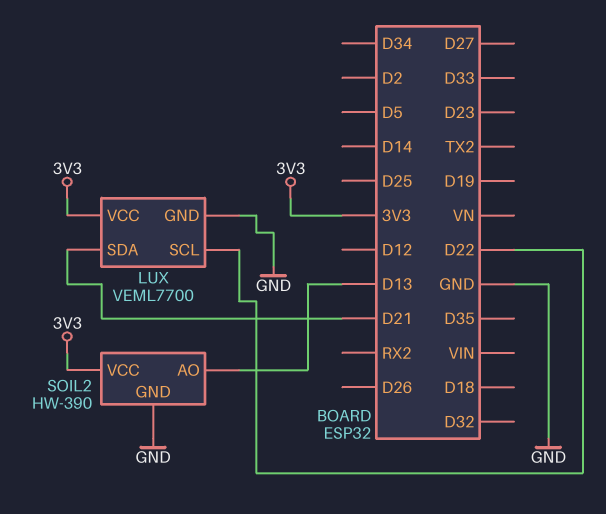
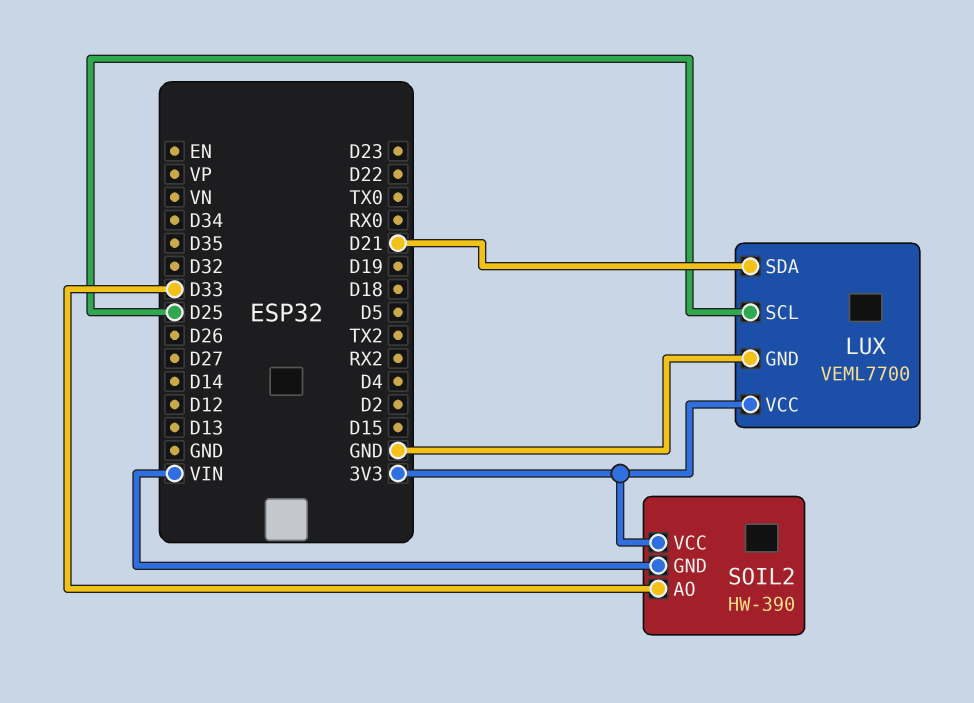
LUX pin SCL: D22 -> D25
SOIL2 pin AO: D13 -> D33
SOIL2 pin GND: GND -> VIN

